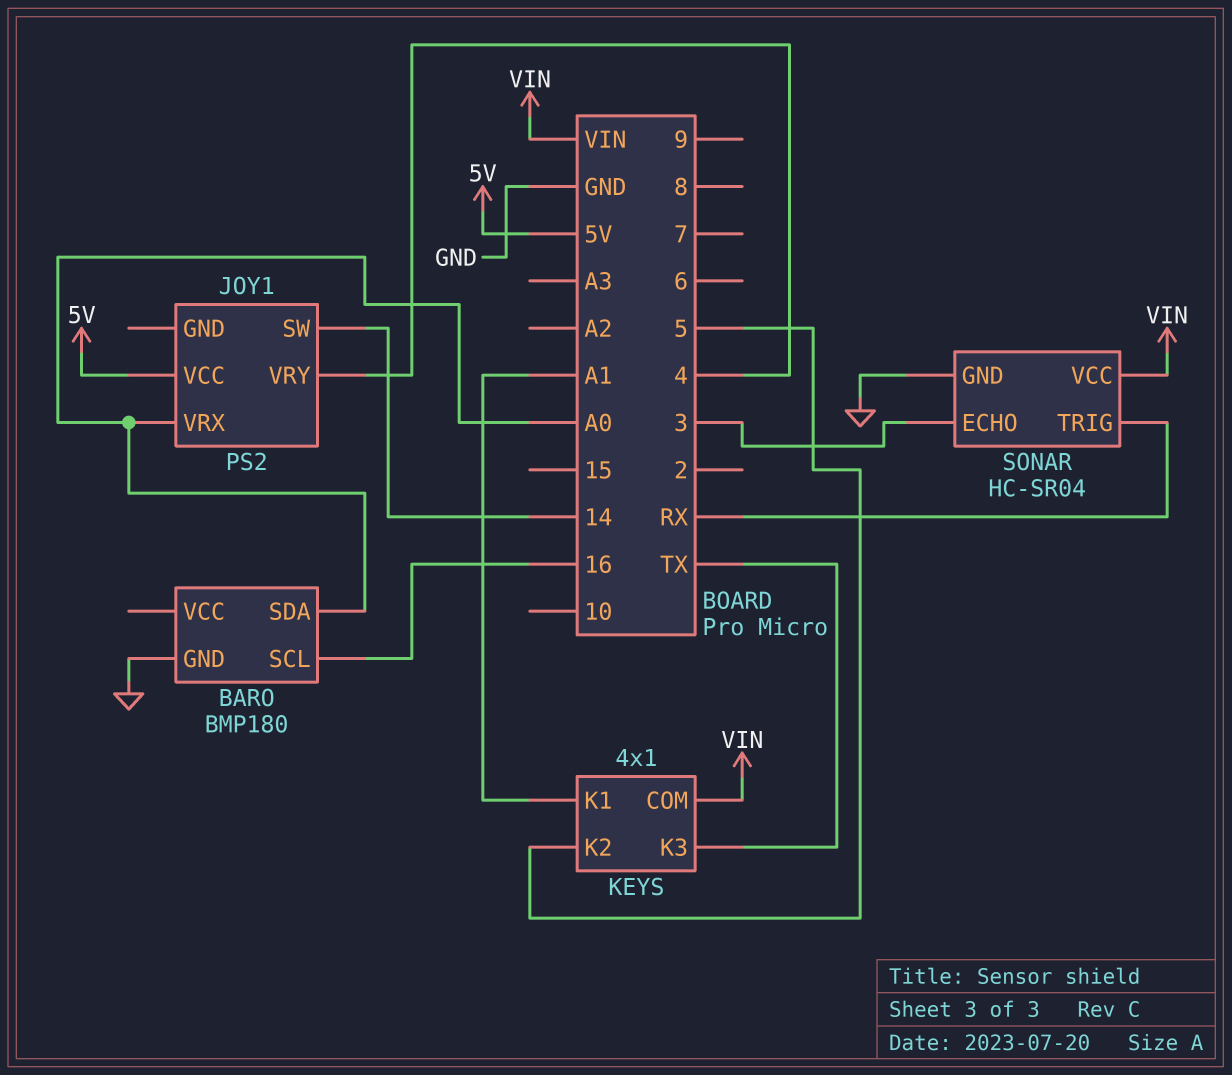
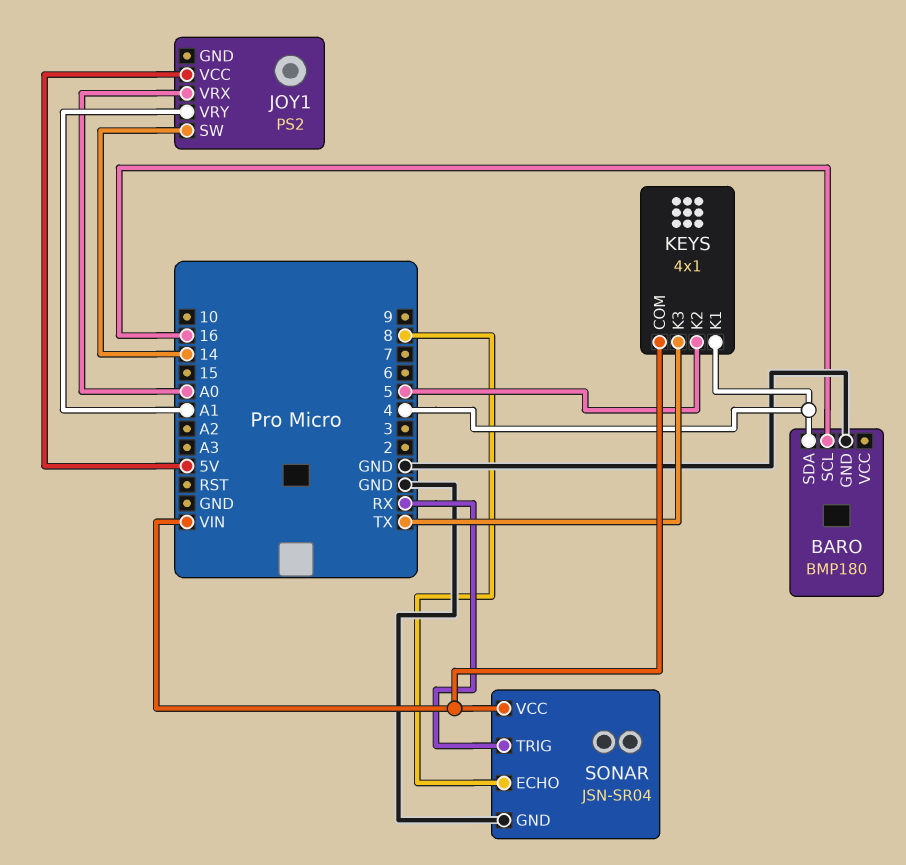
BARO pin SDA: A0 -> 4
JOY1 pin VRY: 4 -> A1
KEYS pin K1: A1 -> 4
SONAR: HC-SR04 -> JSN-SR04
SONAR pin ECHO: 3 -> 8

